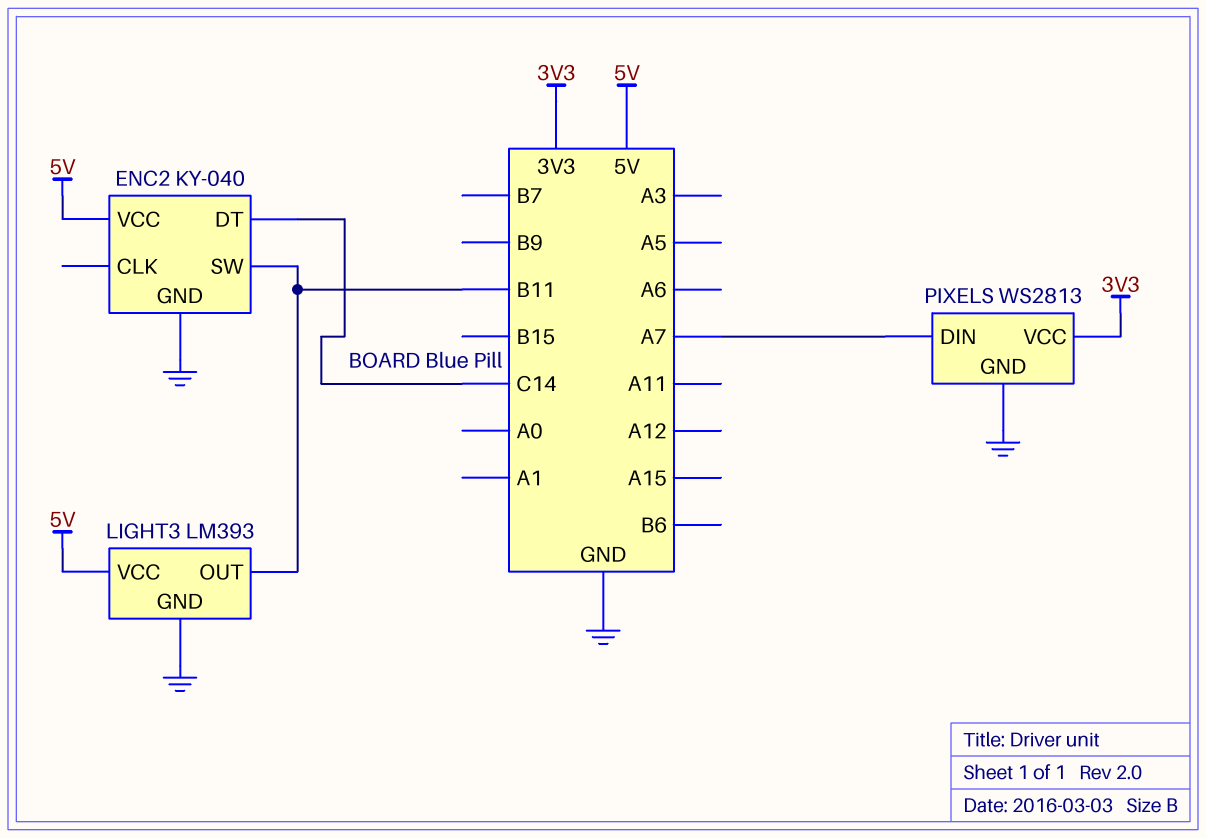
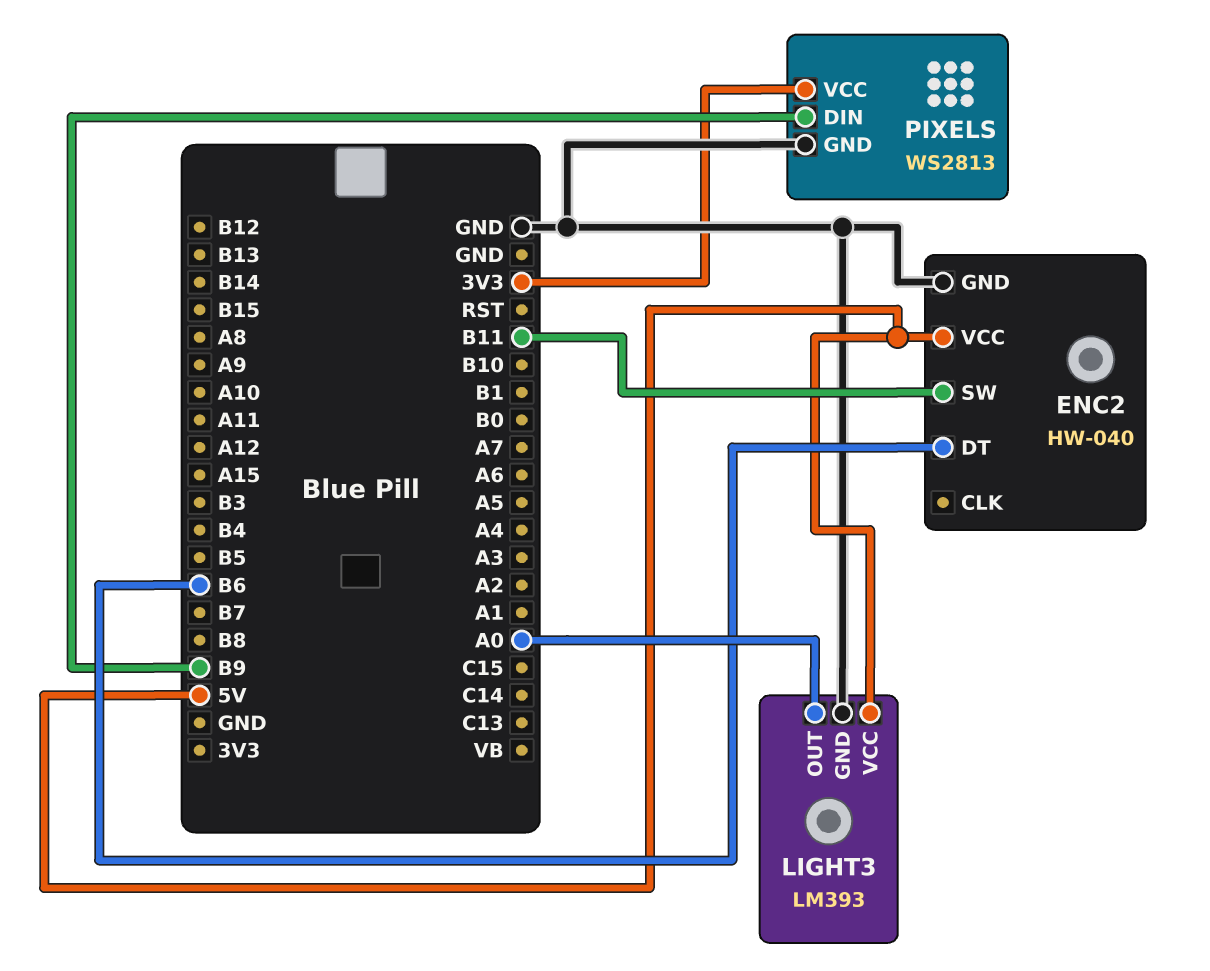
ENC2: KY-040 -> HW-040
ENC2 pin DT: C14 -> B6
LIGHT3 pin OUT: B11 -> A0
PIXELS pin DIN: A7 -> B9

